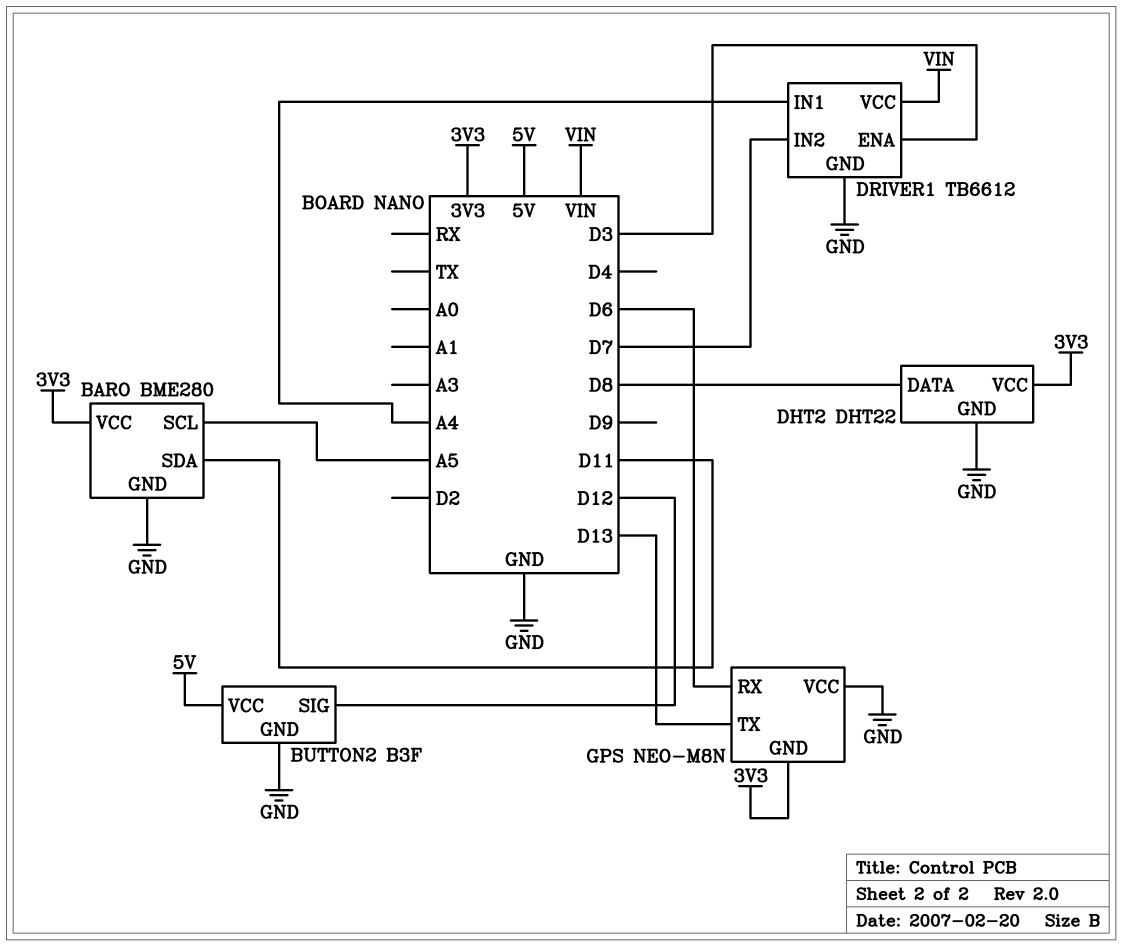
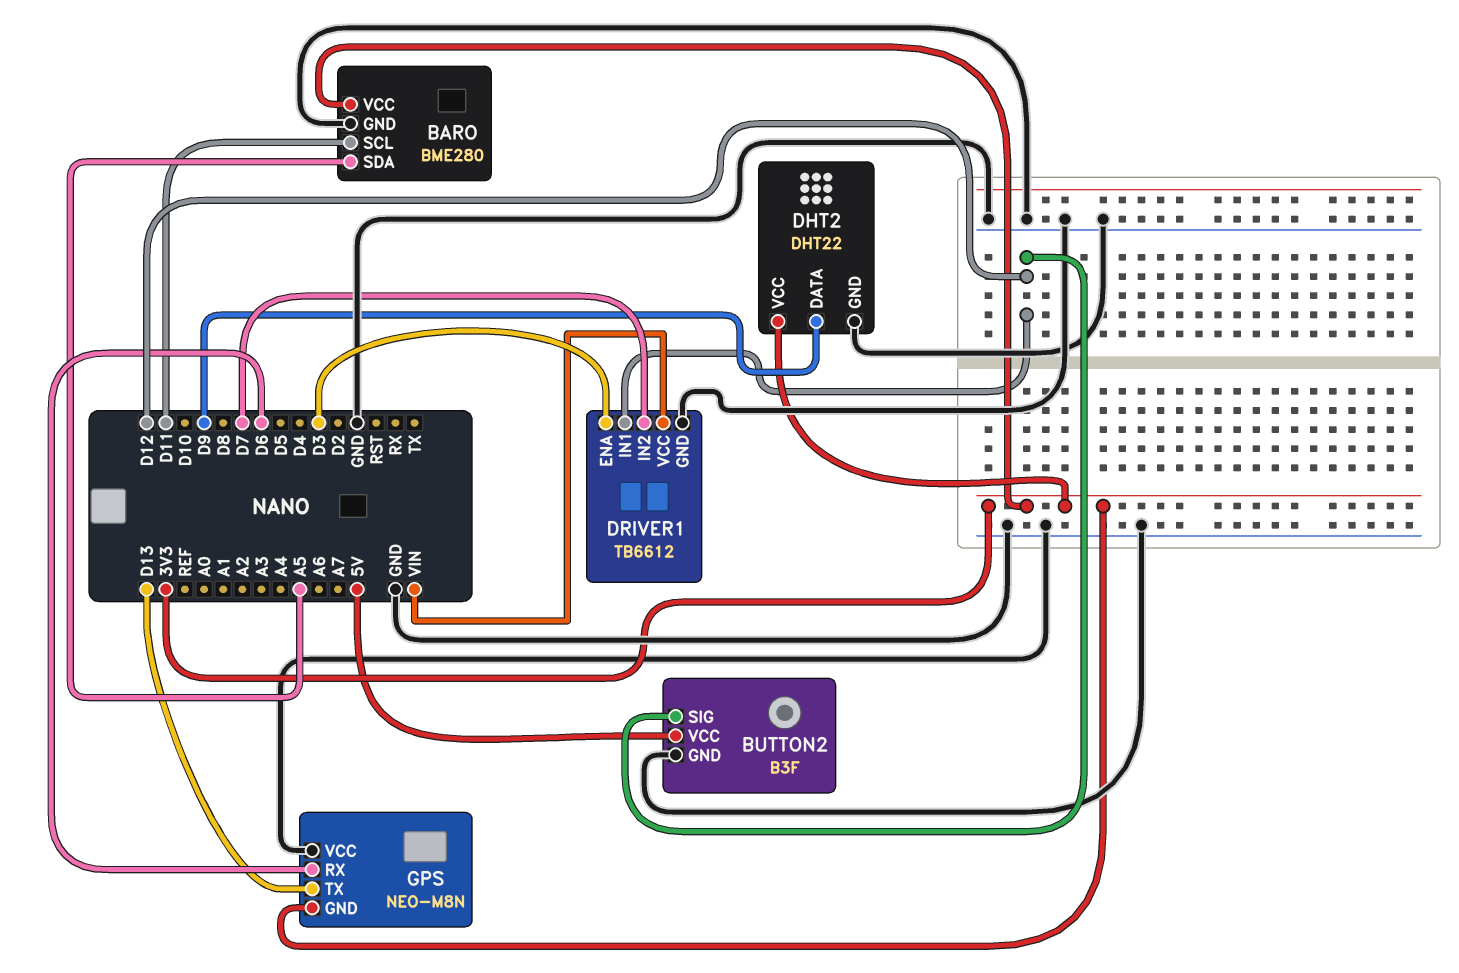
BARO pin SCL: A5 -> D11
BARO pin SDA: D11 -> A5
DHT2 pin DATA: D8 -> D9
DRIVER1 pin IN1: A4 -> D12

